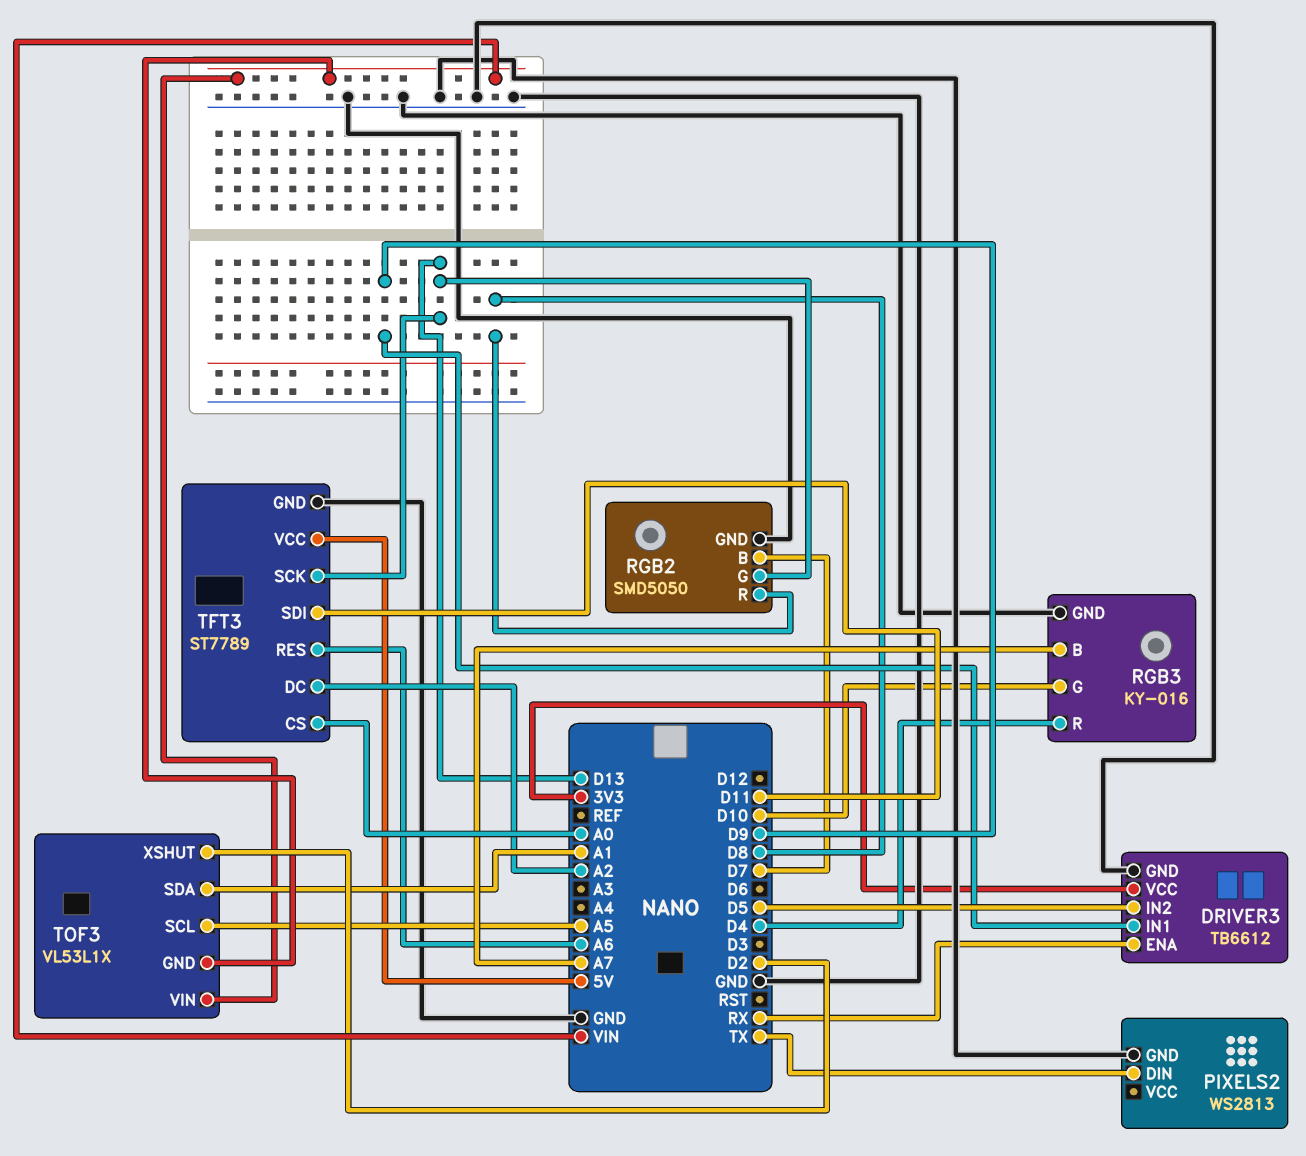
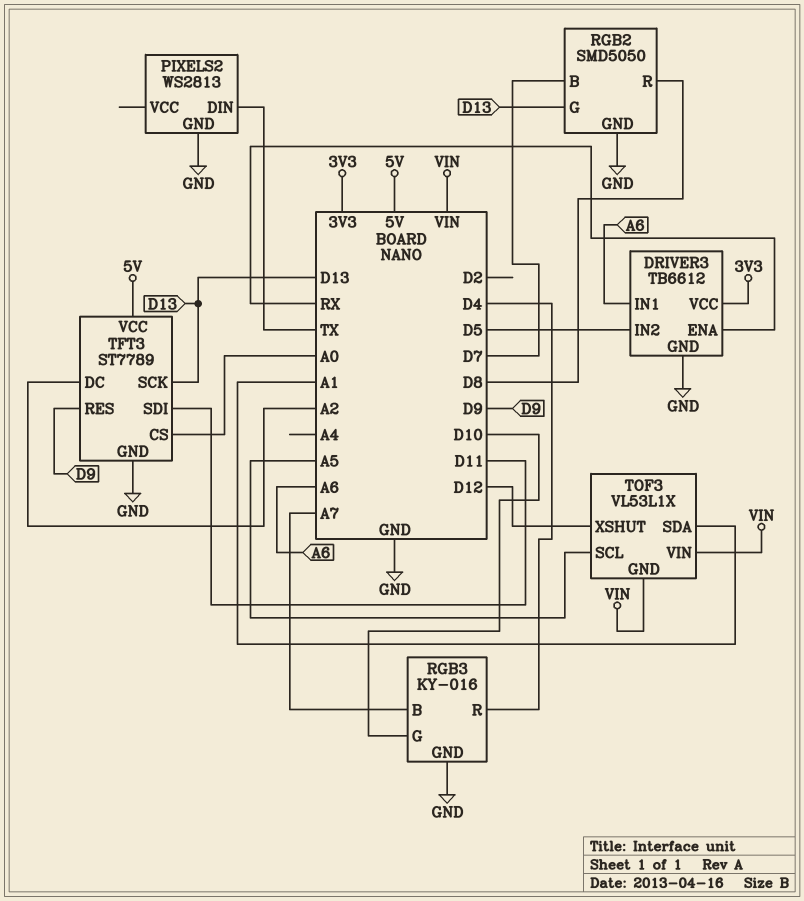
DRIVER3 pin IN1: D9 -> A6
TFT3 pin RES: A6 -> D9
TOF3 pin XSHUT: D2 -> D12

